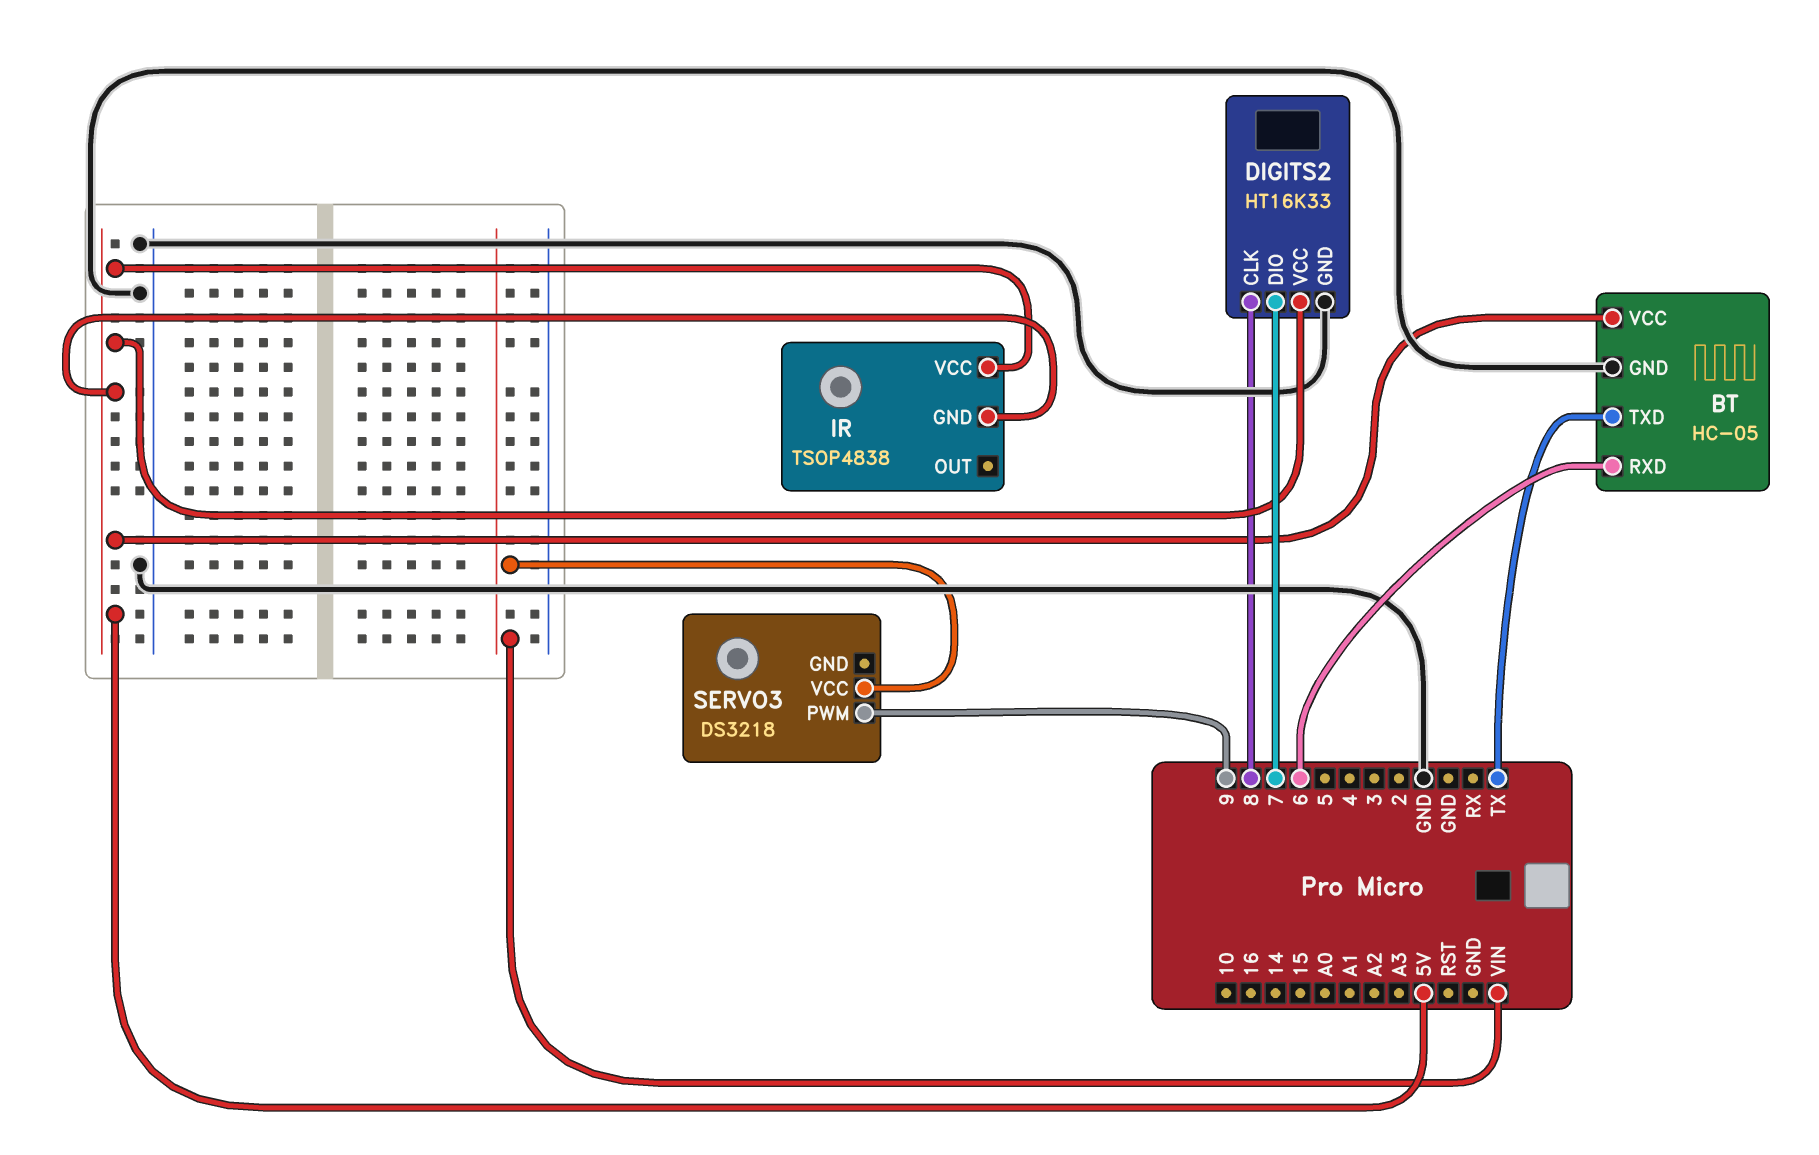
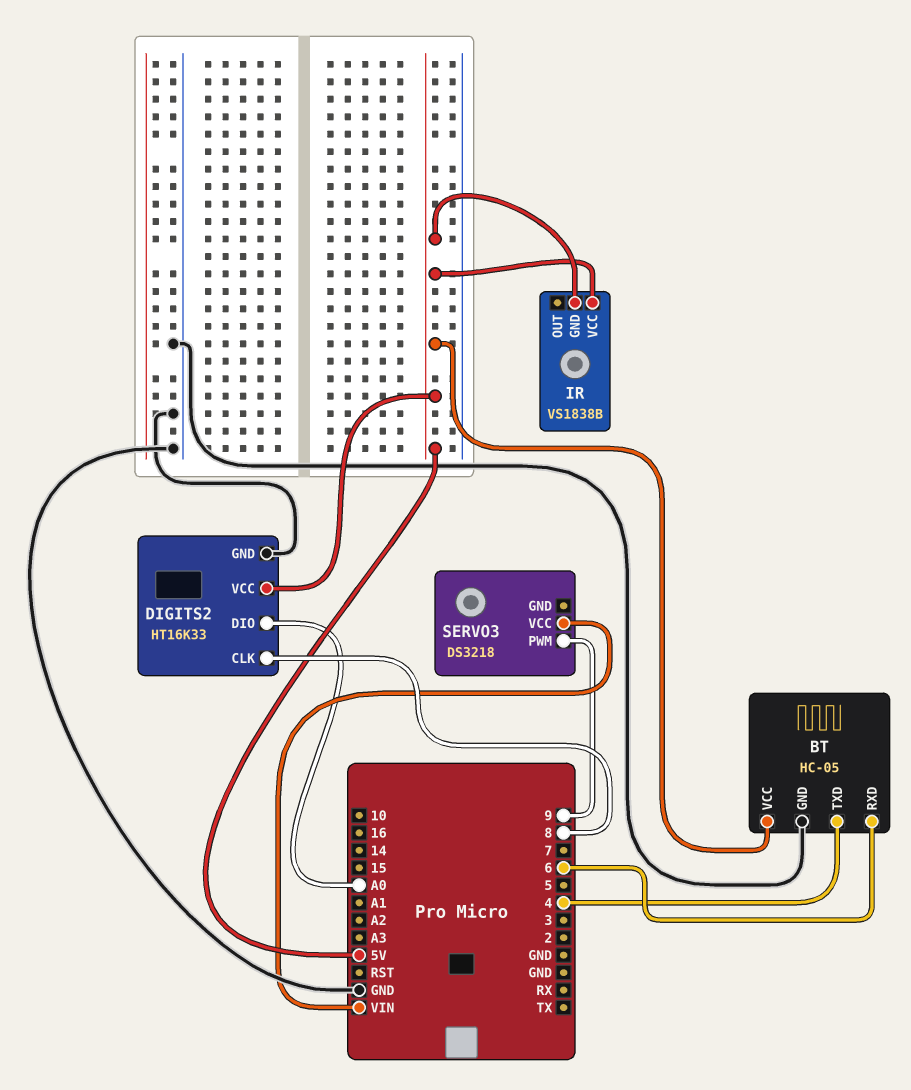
BT pin TXD: TX -> 4
DIGITS2 pin DIO: 7 -> A0
IR: TSOP4838 -> VS1838B

